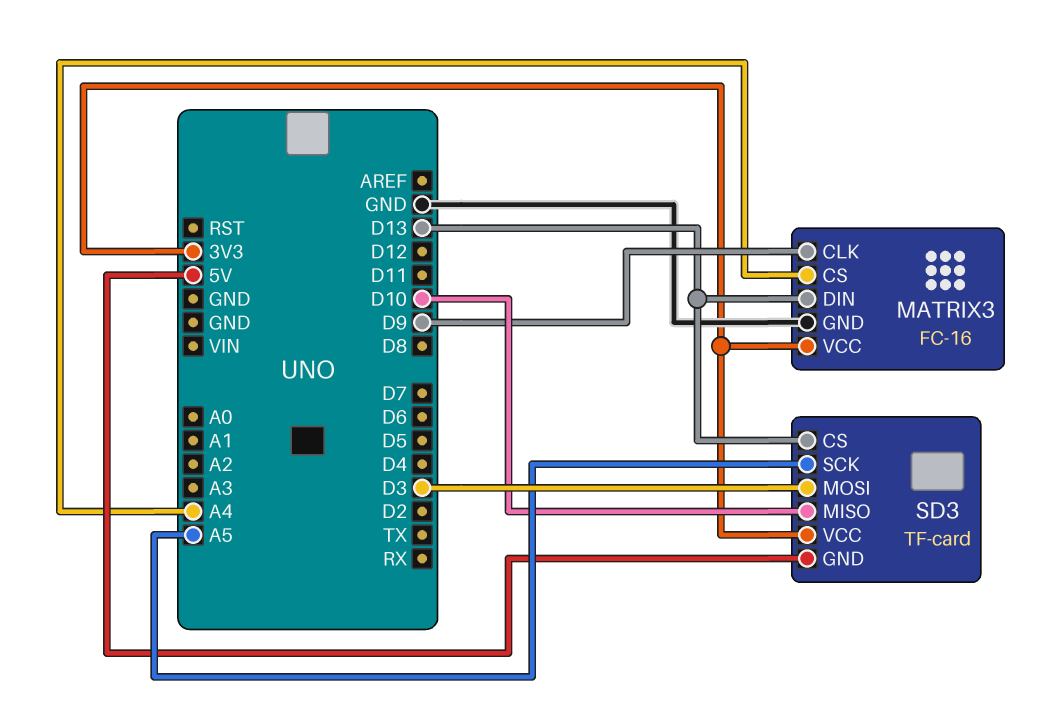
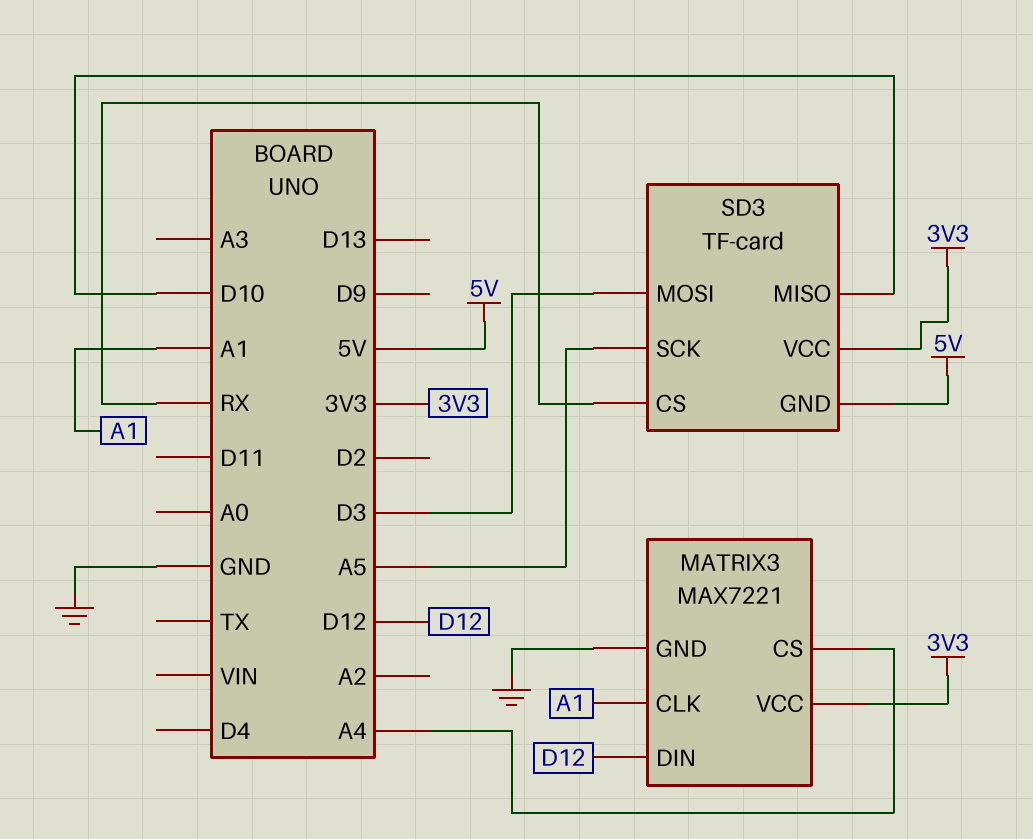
MATRIX3: FC-16 -> MAX7221
MATRIX3 pin CLK: D9 -> A1
MATRIX3 pin DIN: D13 -> D12
SD3 pin CS: D13 -> RX

